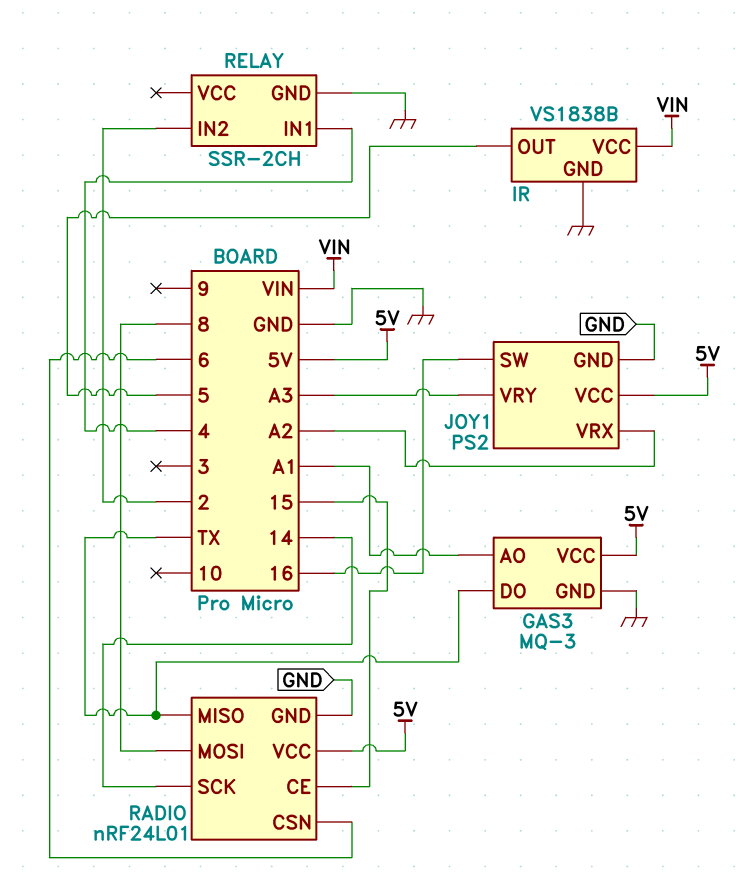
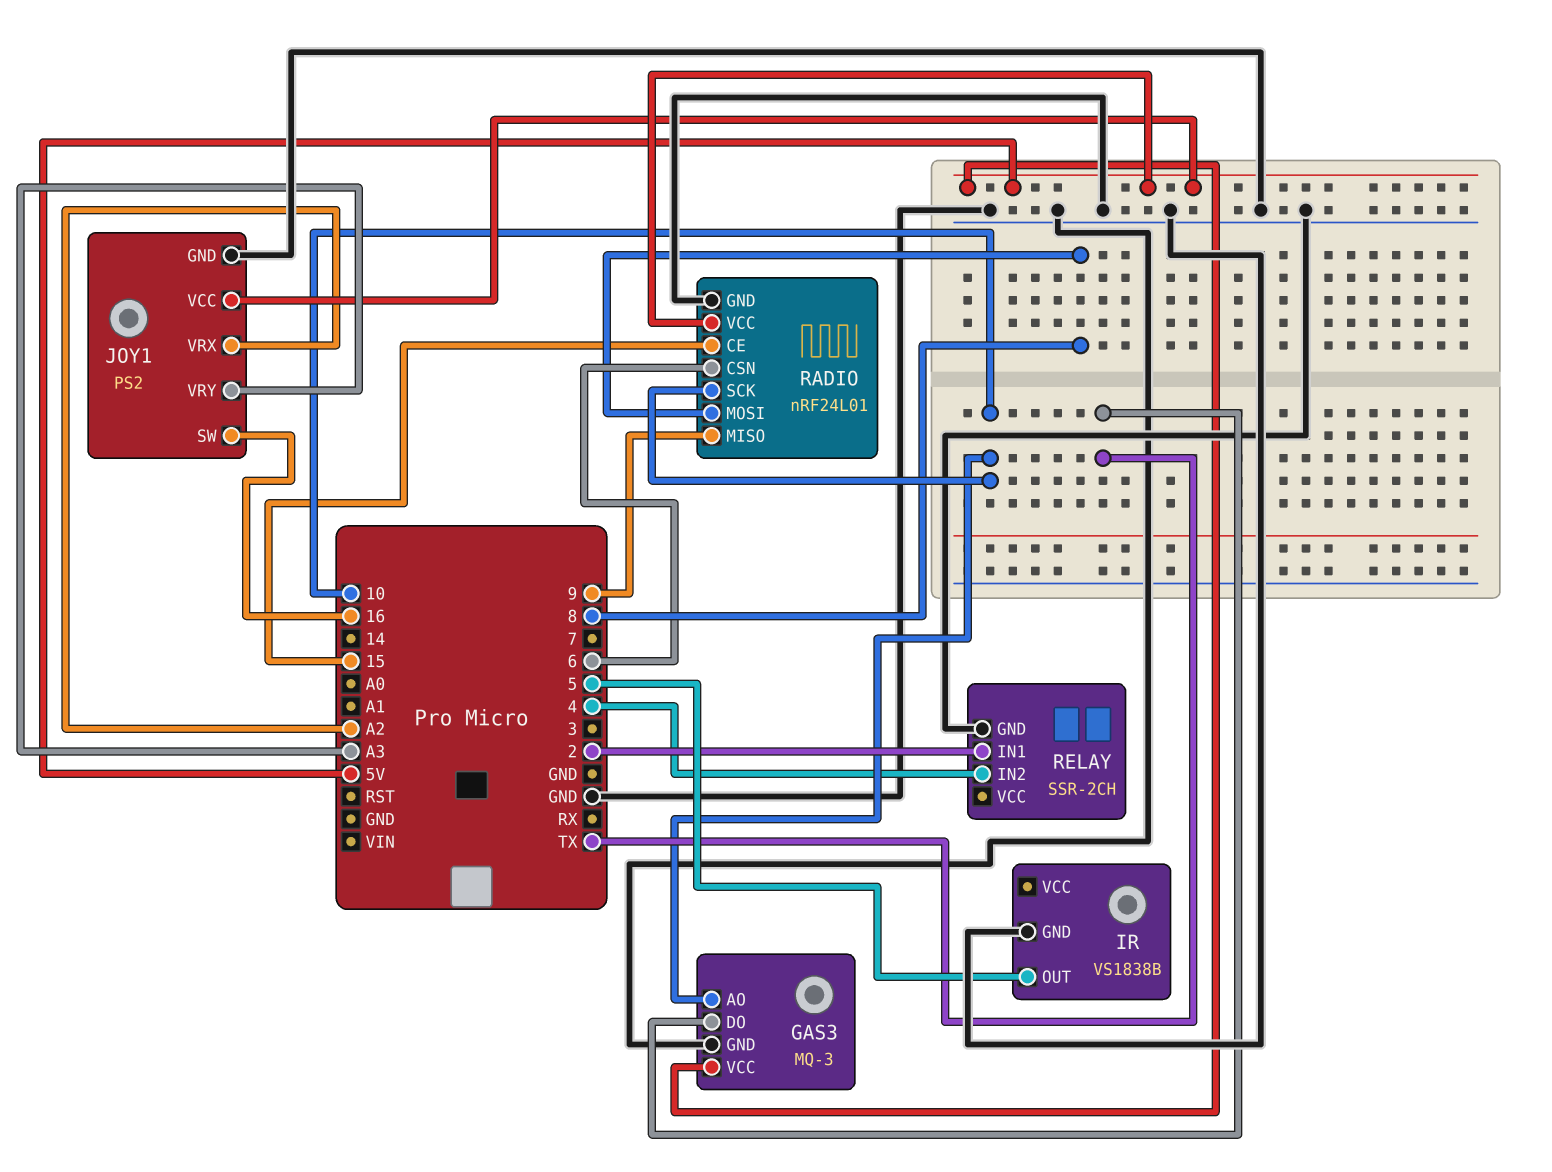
GAS3 pin AO: A1 -> 10
IR pin VCC: VIN -> none
RADIO pin MISO: TX -> 9
RADIO pin SCK: 14 -> 10
RELAY pin IN1: 4 -> 2
RELAY pin IN2: 2 -> 4

